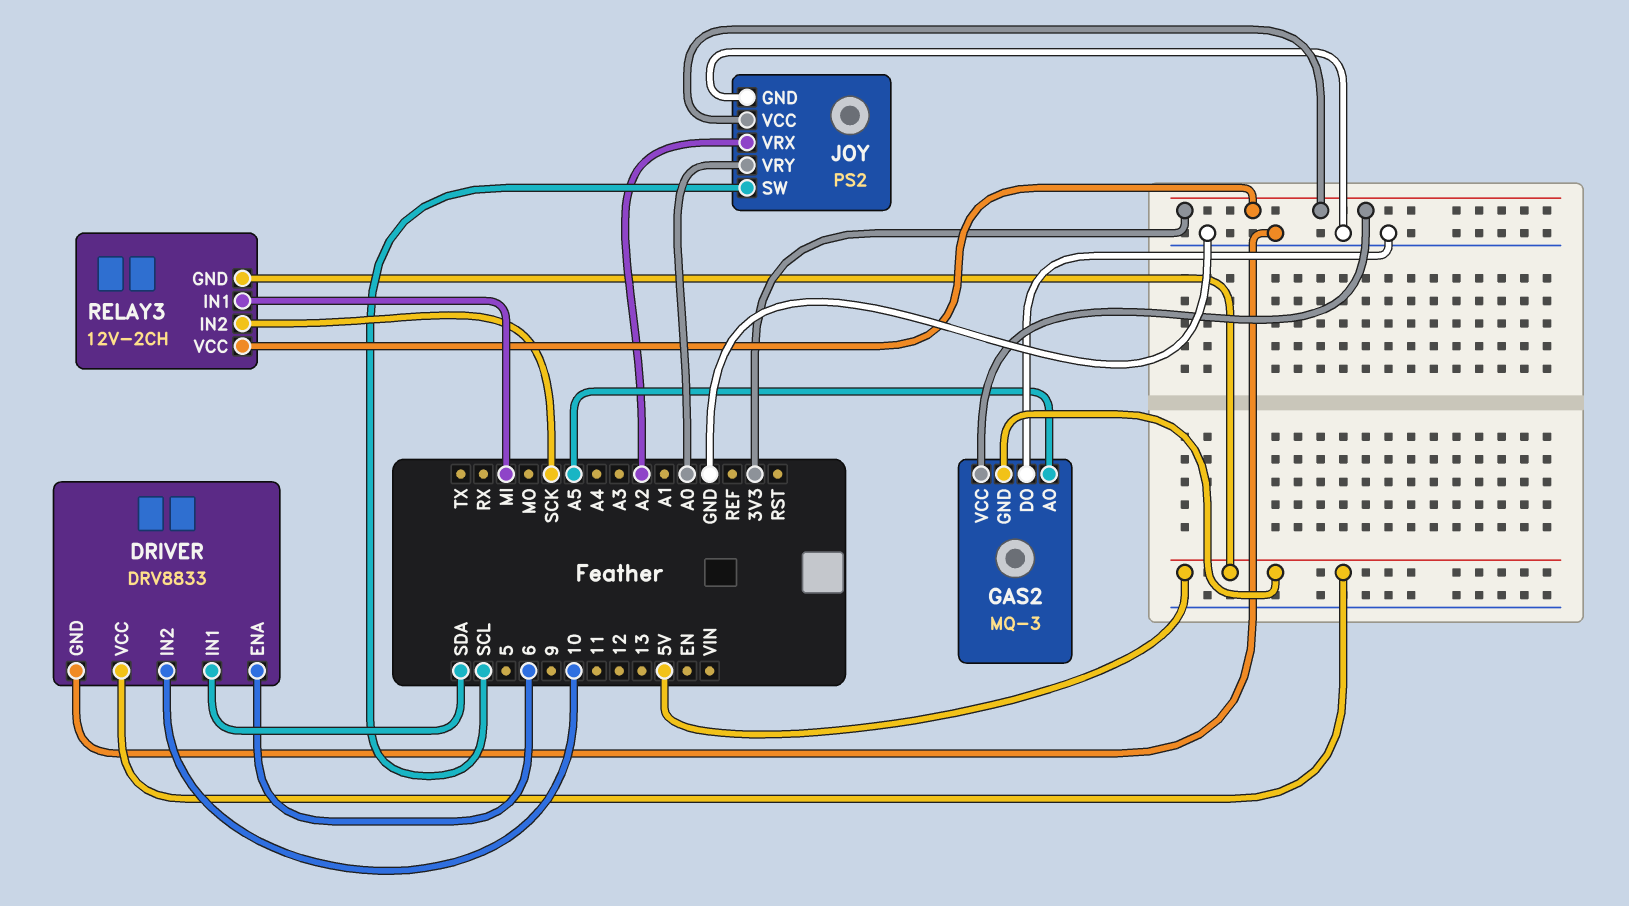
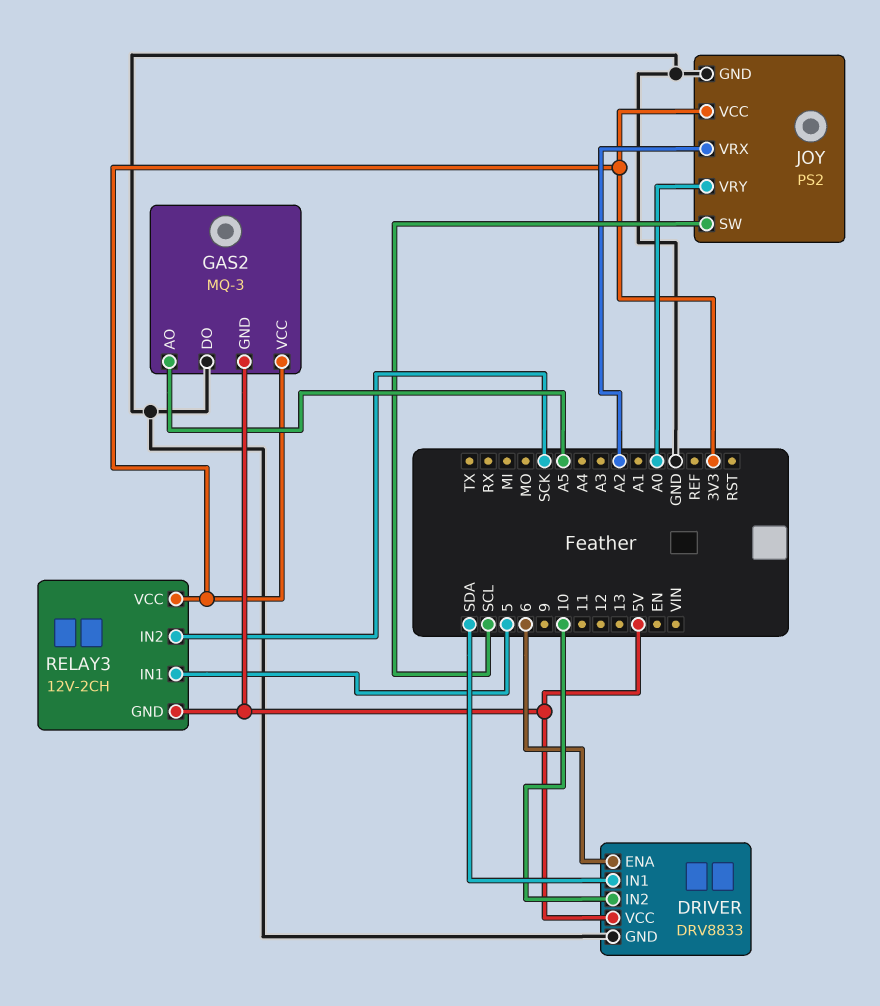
RELAY3 pin IN1: MI -> 5

